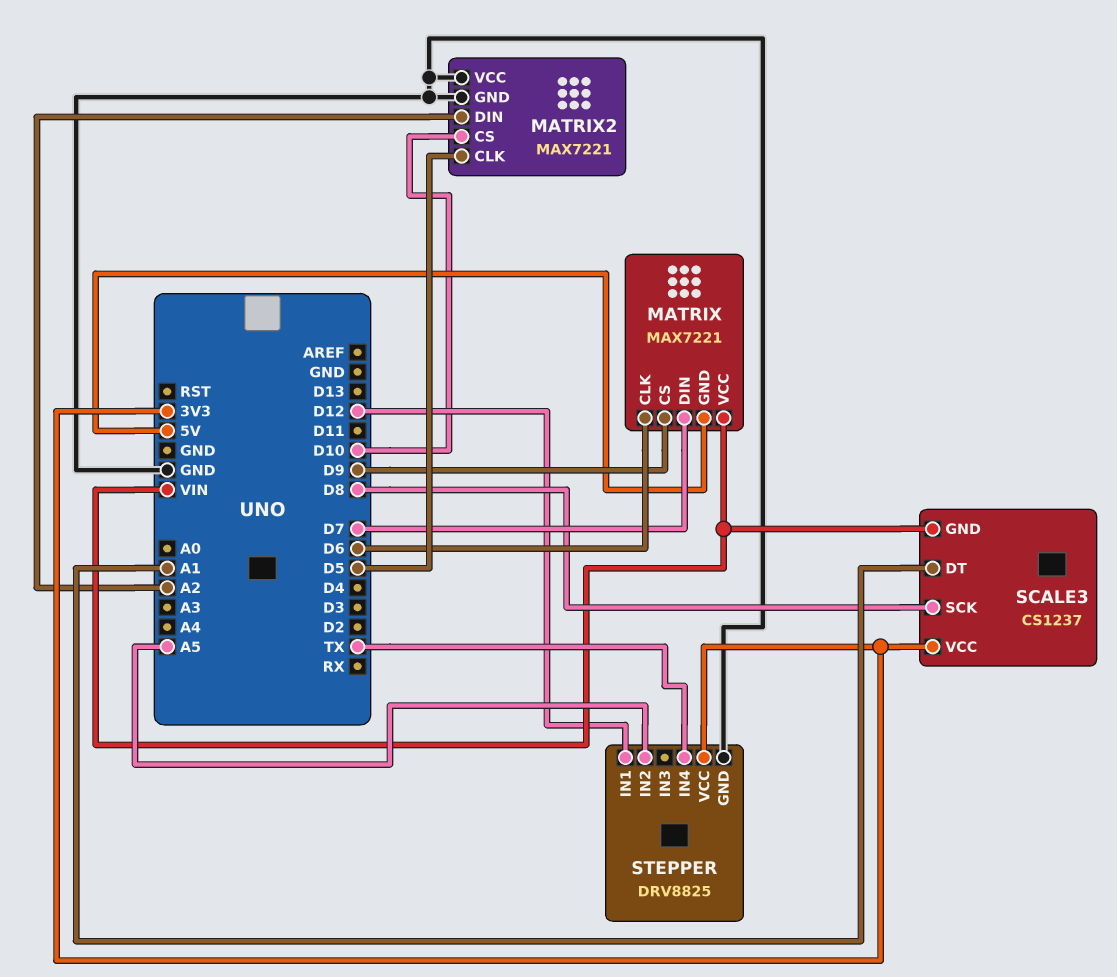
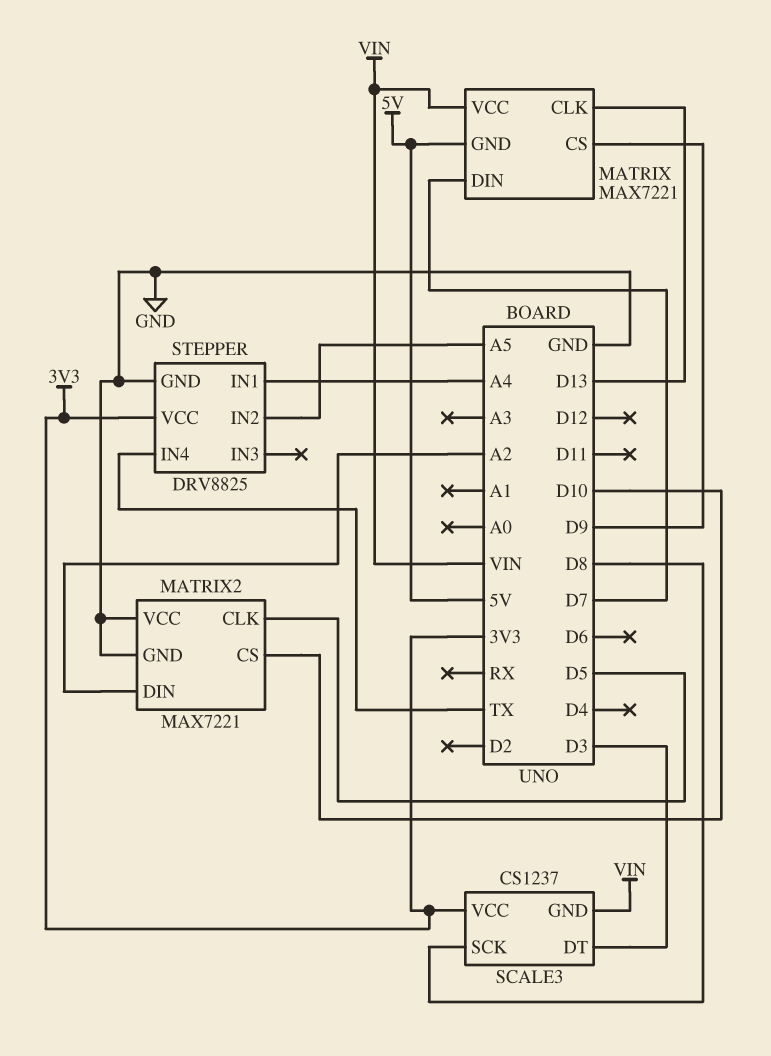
MATRIX pin CLK: D6 -> D13
SCALE3 pin DT: A1 -> D3
STEPPER pin IN1: D12 -> A4

